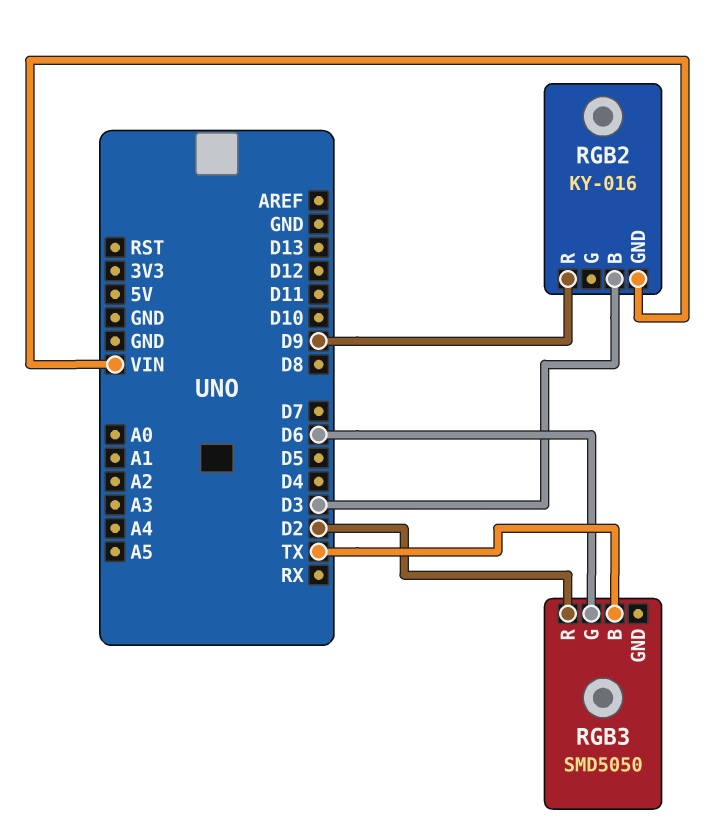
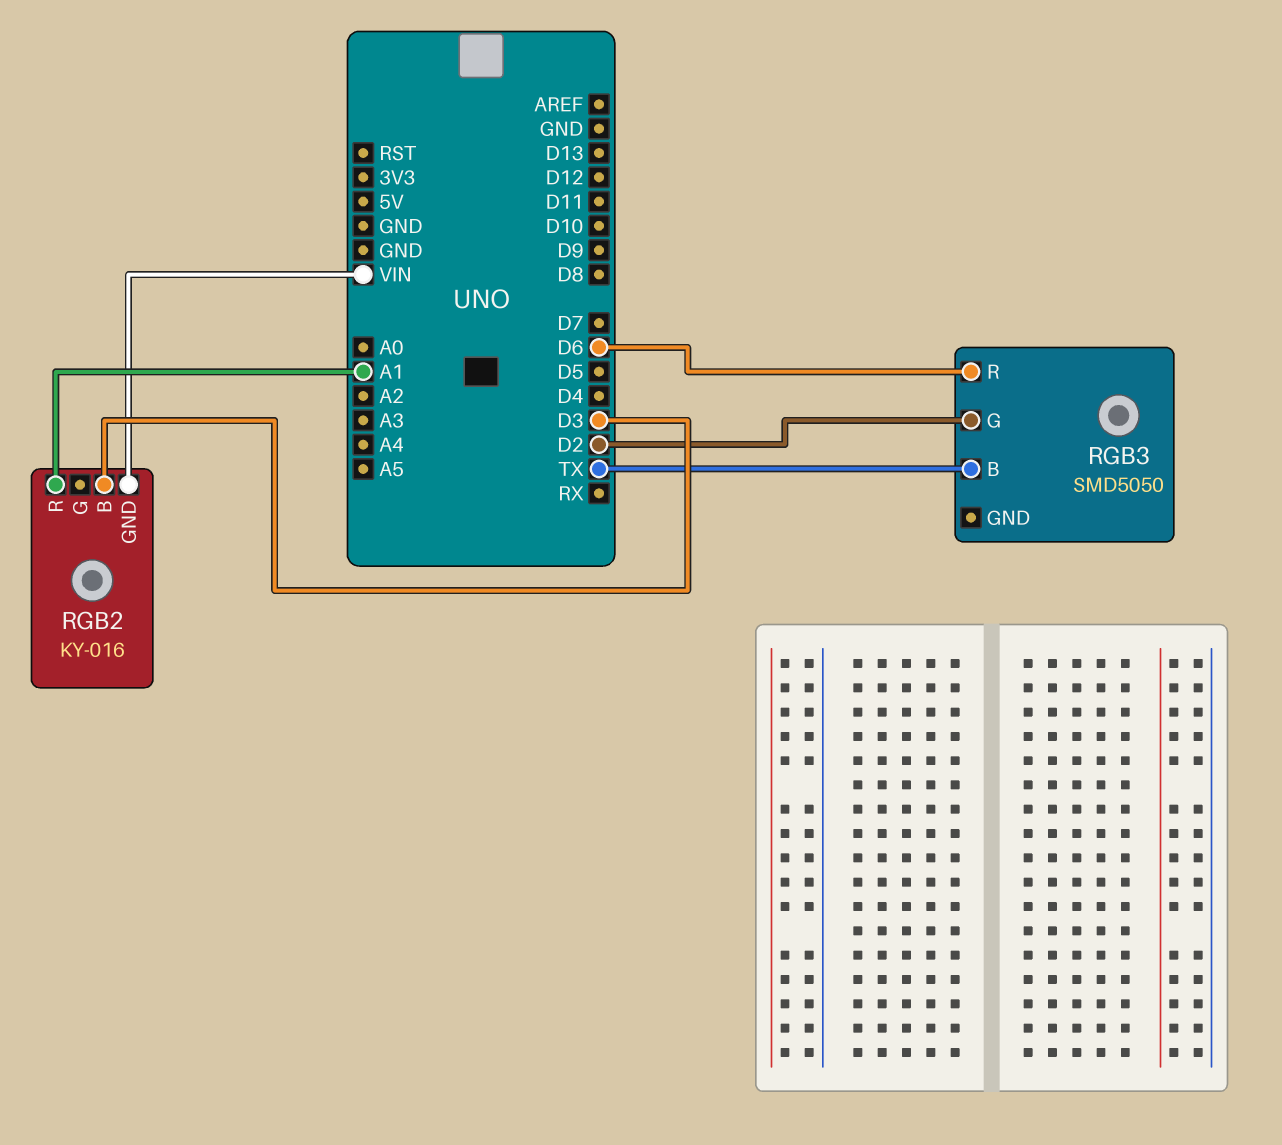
RGB2 pin R: D9 -> A1
RGB3 pin G: D6 -> D2
RGB3 pin R: D2 -> D6

